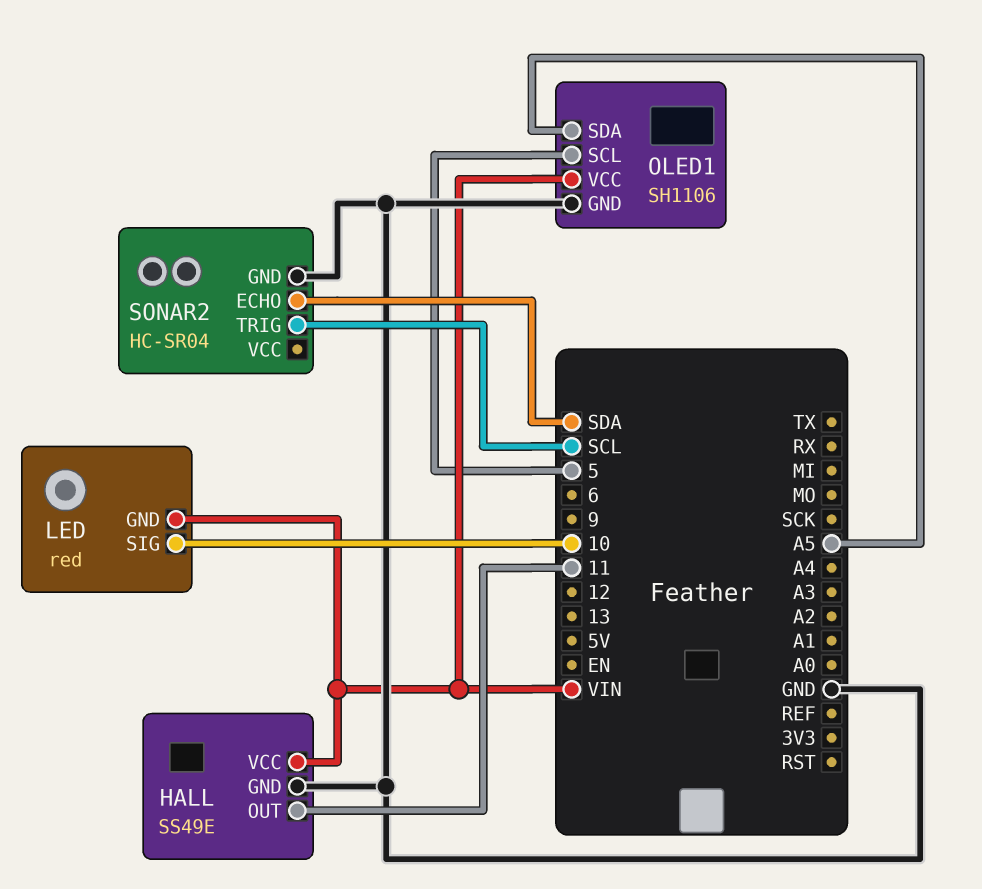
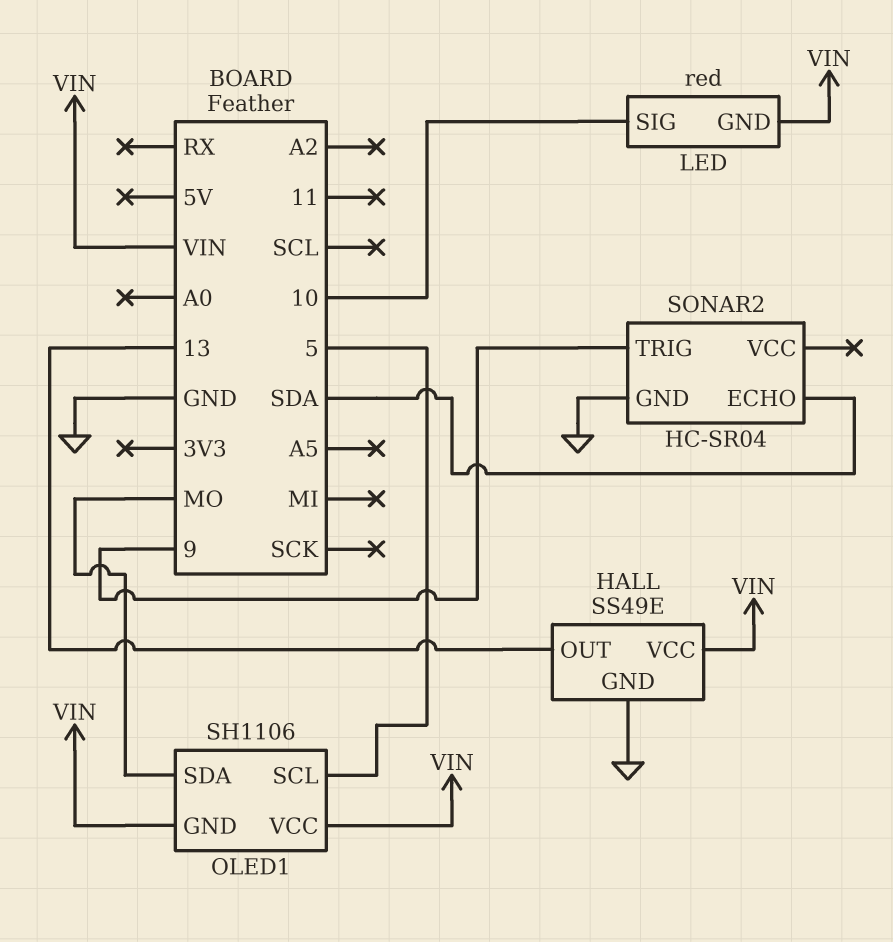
HALL pin OUT: 11 -> 13
OLED1 pin GND: GND -> VIN
OLED1 pin SDA: A5 -> MO
SONAR2 pin TRIG: SCL -> 9

